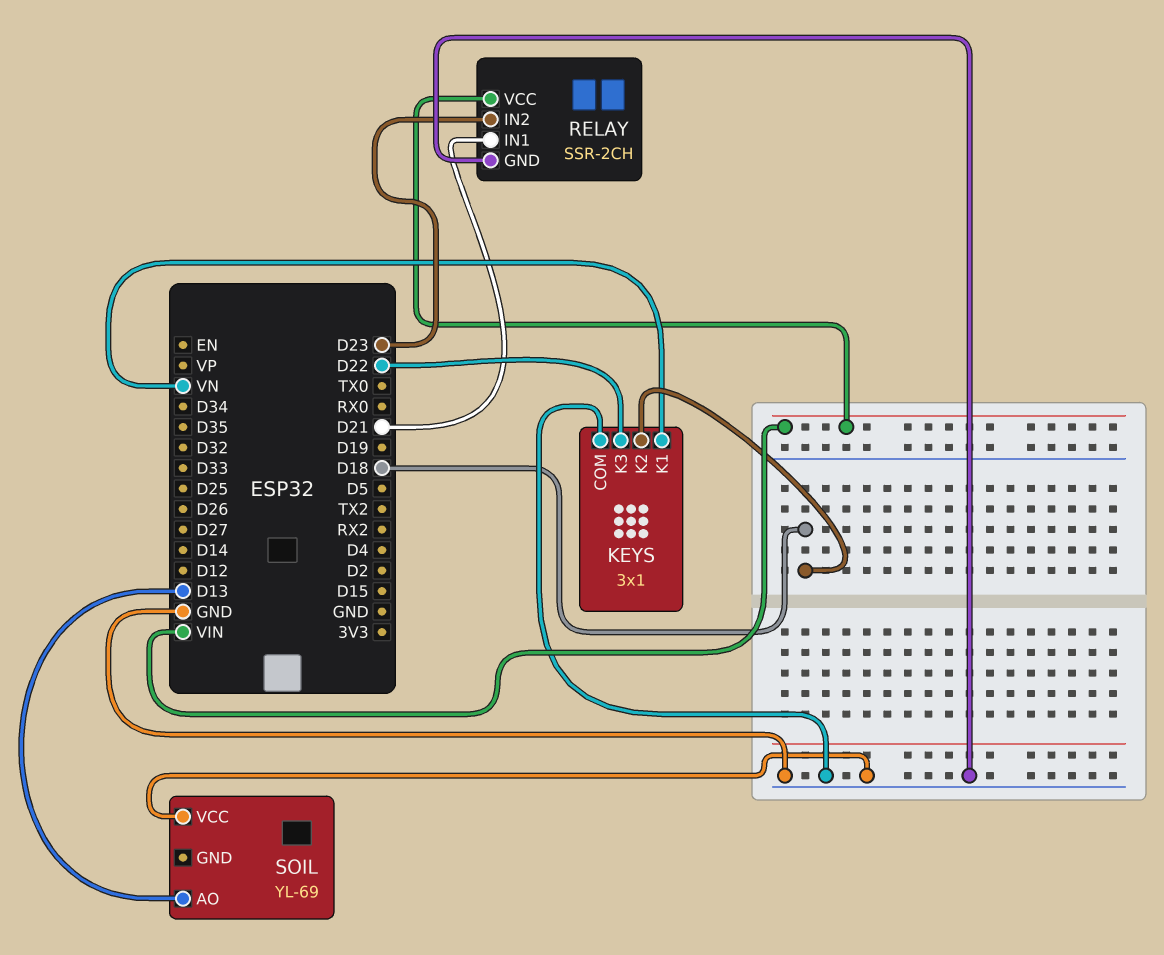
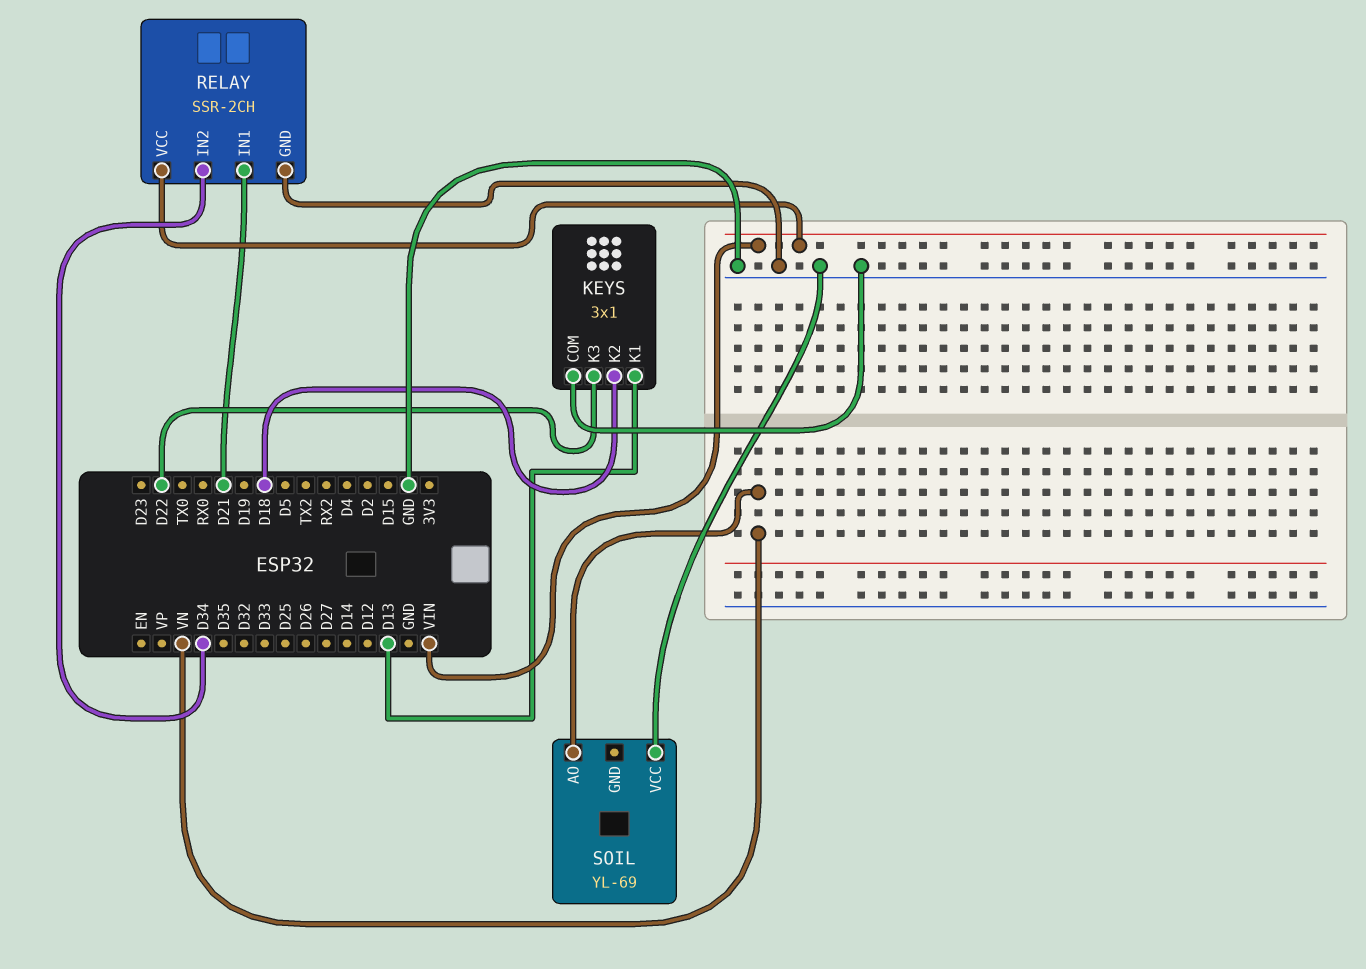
KEYS pin K1: VN -> D13
RELAY pin IN2: D23 -> D34
SOIL pin AO: D13 -> VN

